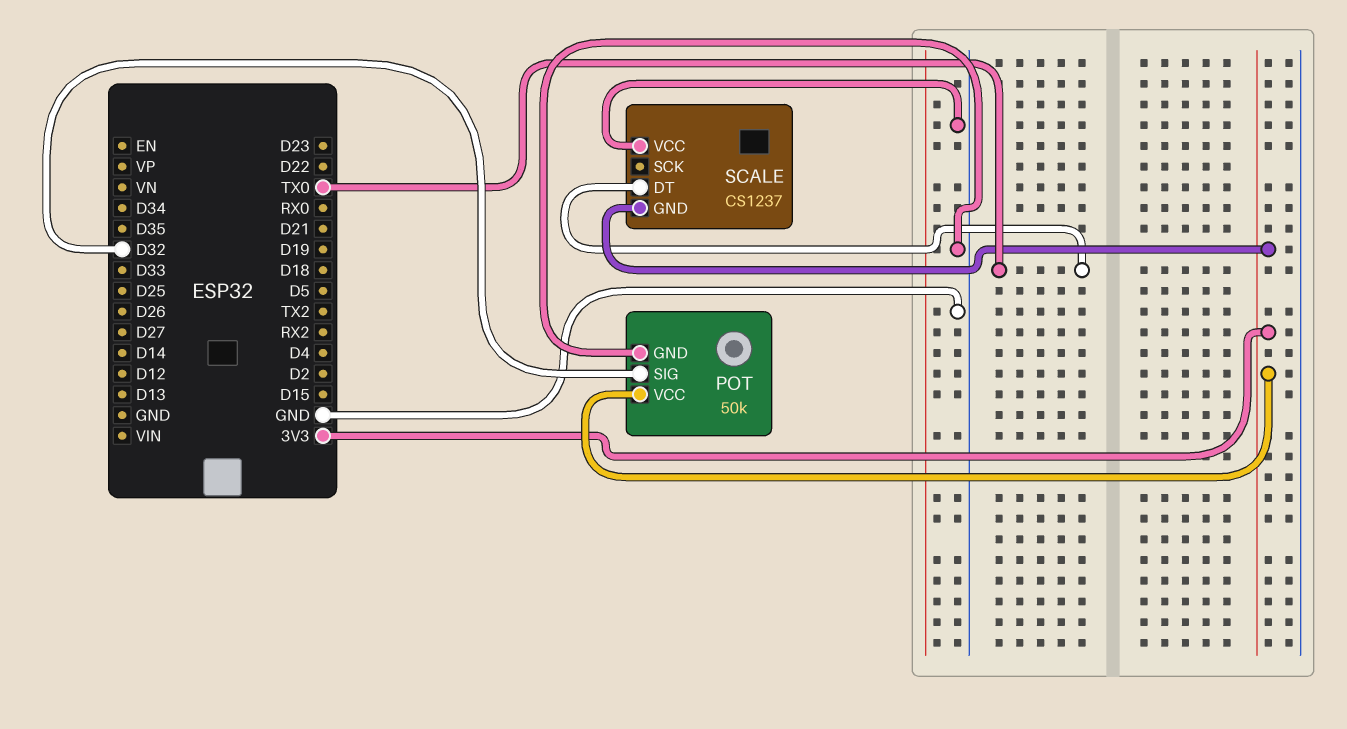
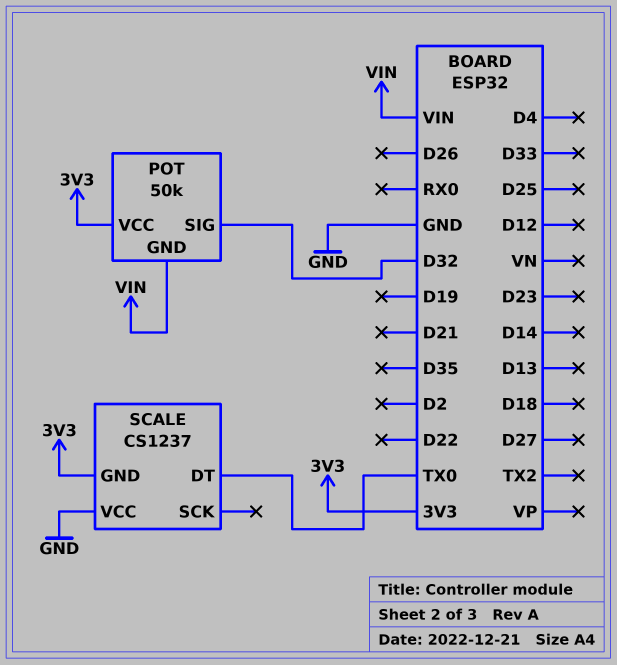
POT pin GND: GND -> VIN

